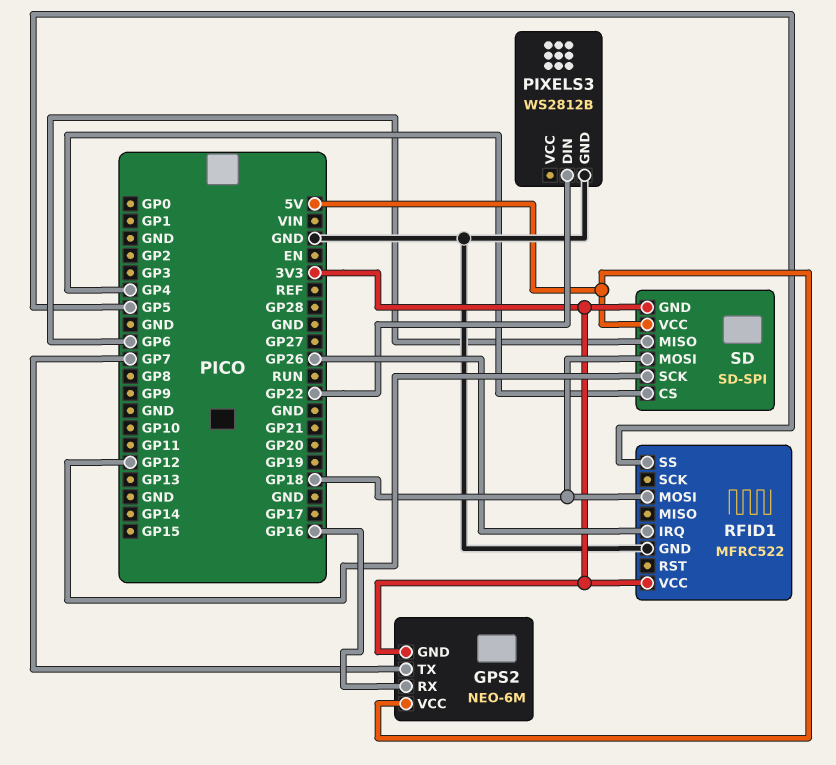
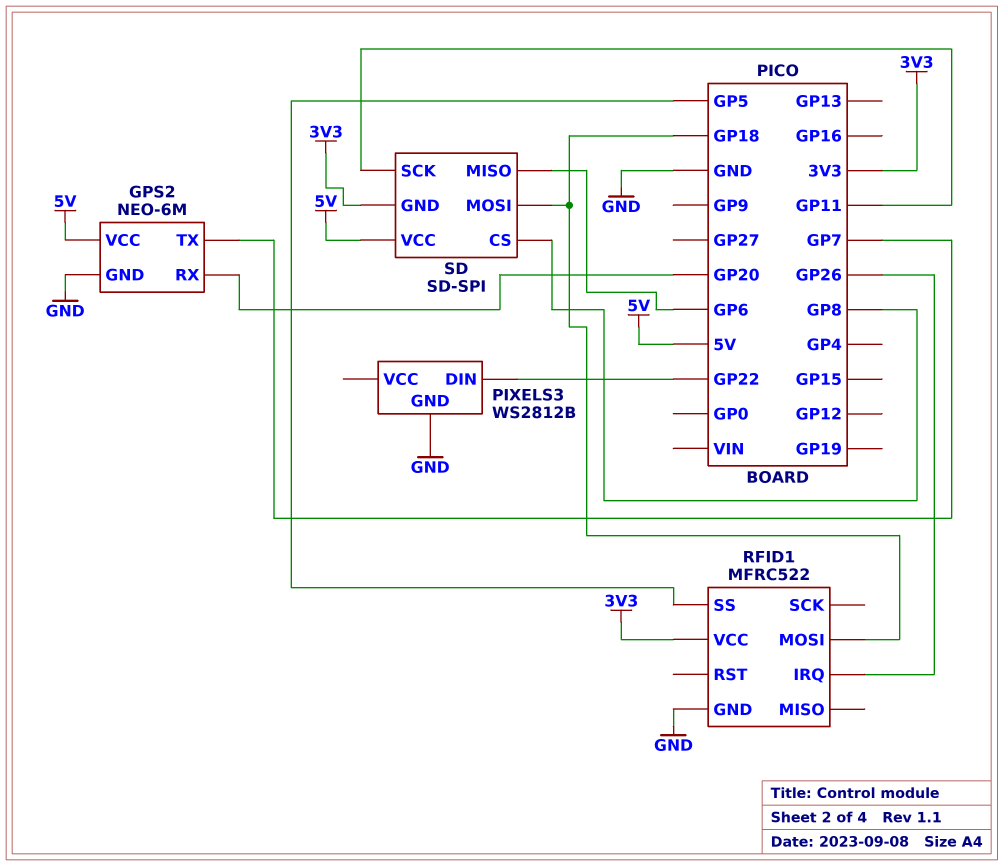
GPS2 pin GND: 3V3 -> GND
GPS2 pin RX: GP16 -> GP20
SD pin CS: GP4 -> GP8
SD pin SCK: GP12 -> GP11

